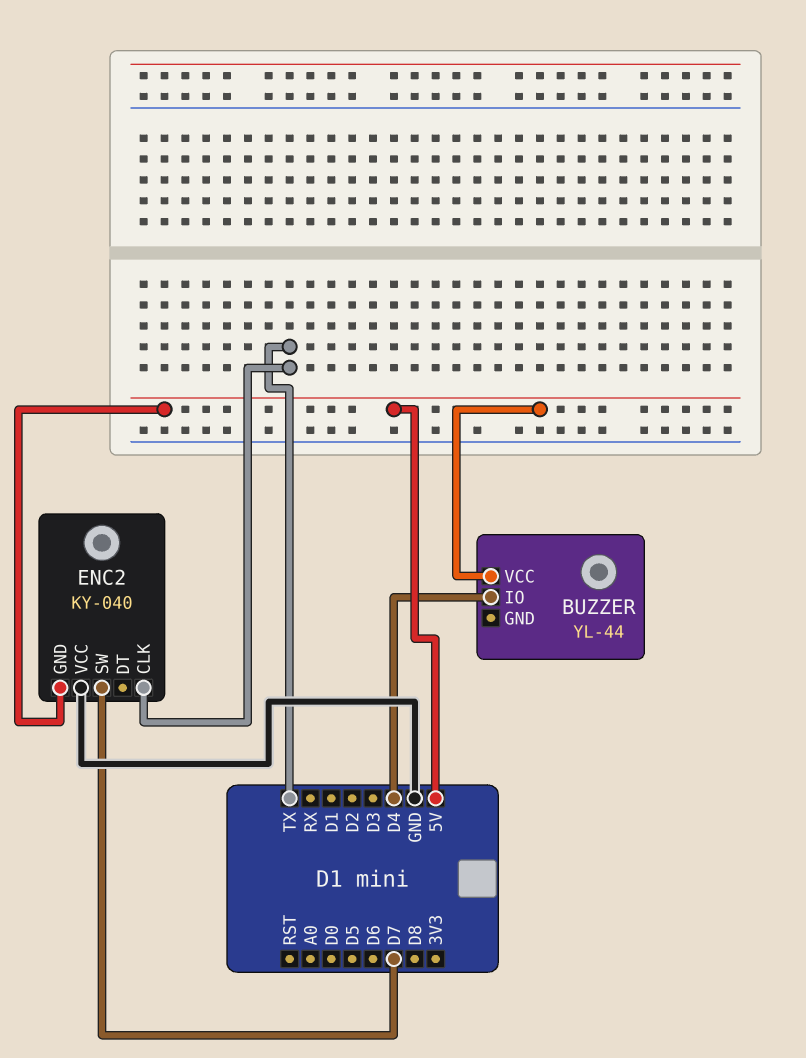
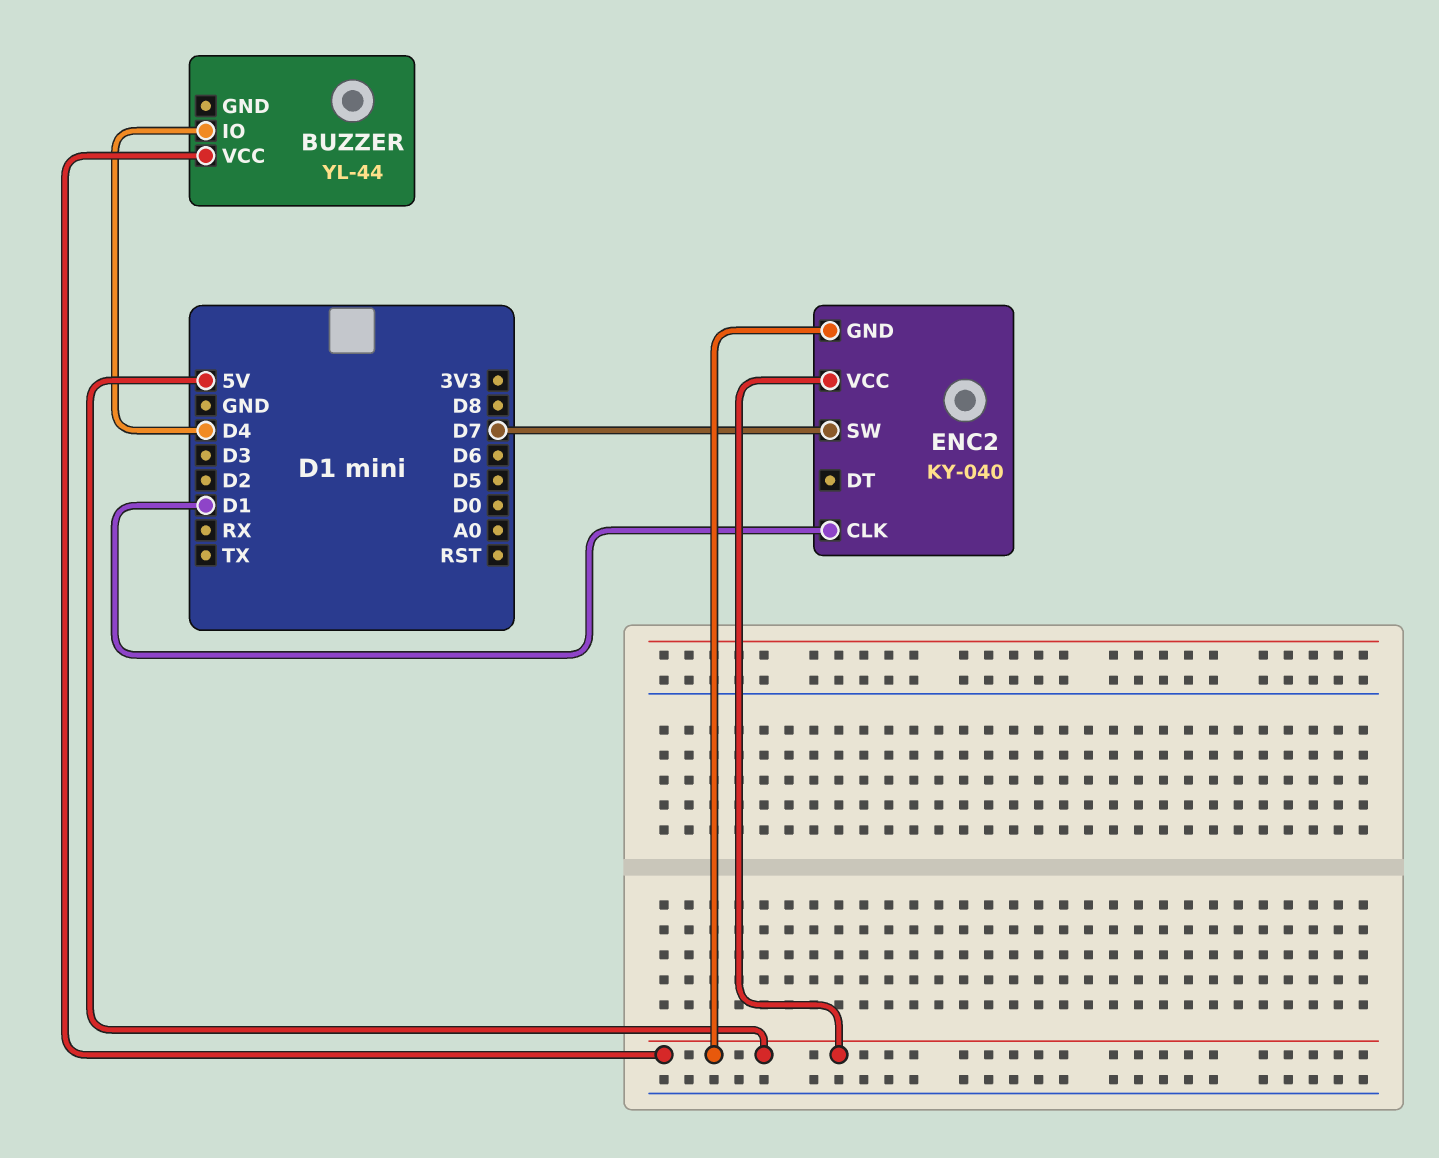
ENC2 pin CLK: TX -> D1
ENC2 pin VCC: GND -> 5V

